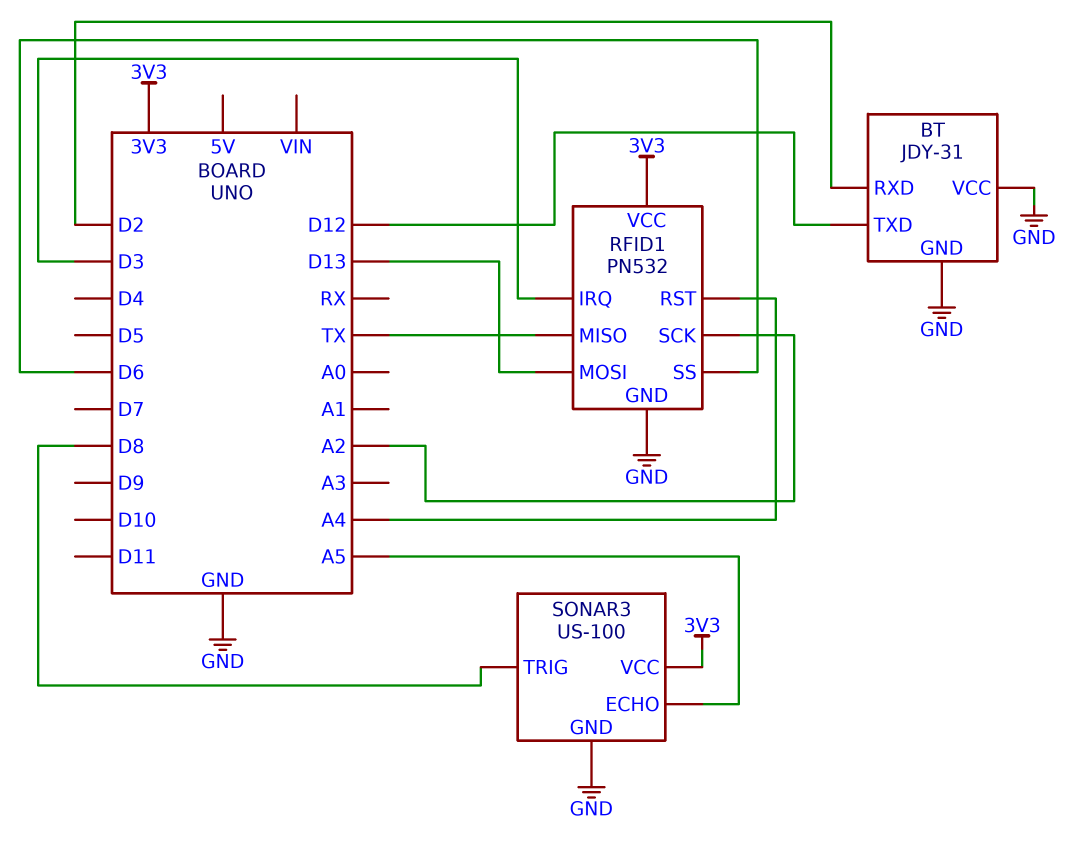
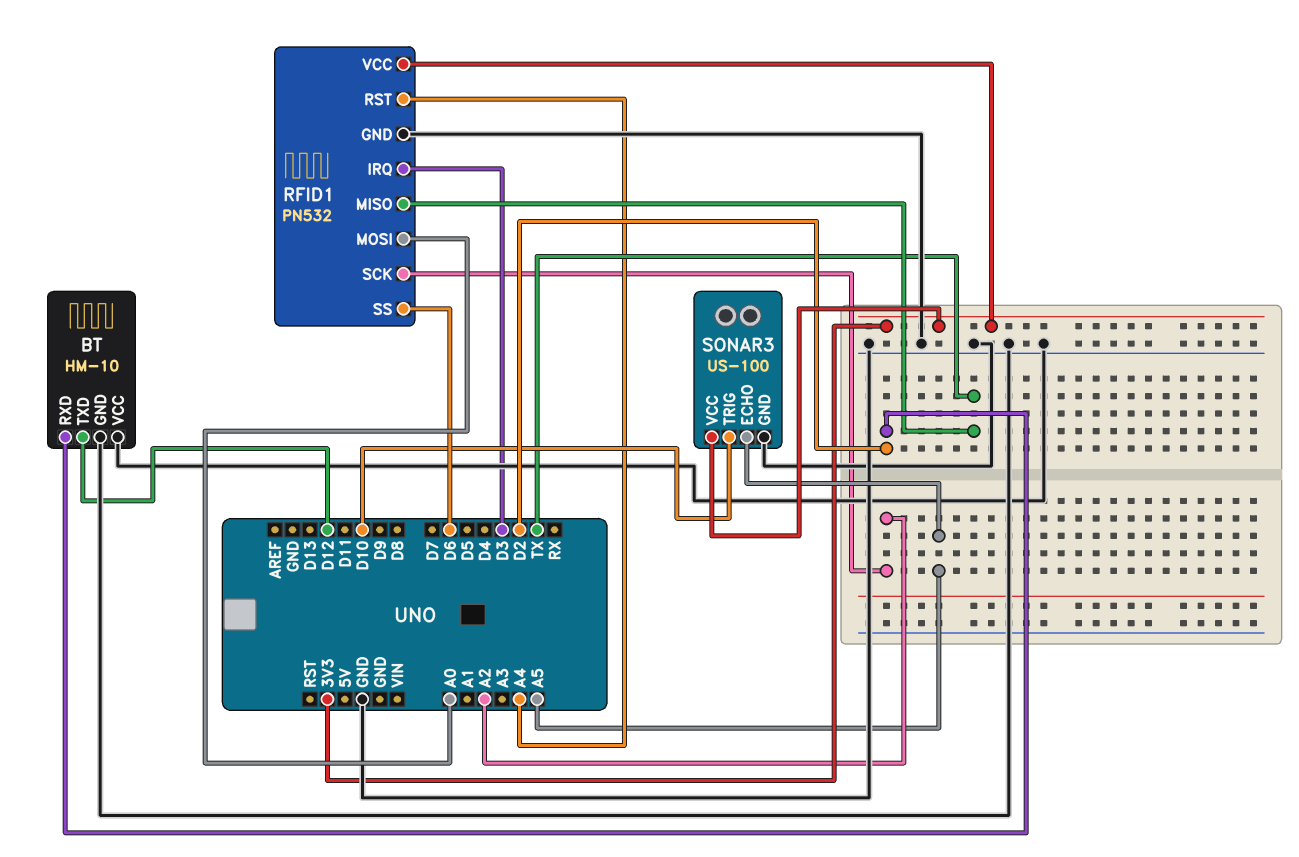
BT: JDY-31 -> HM-10
RFID1 pin MOSI: D13 -> A0
SONAR3 pin TRIG: D8 -> D10

